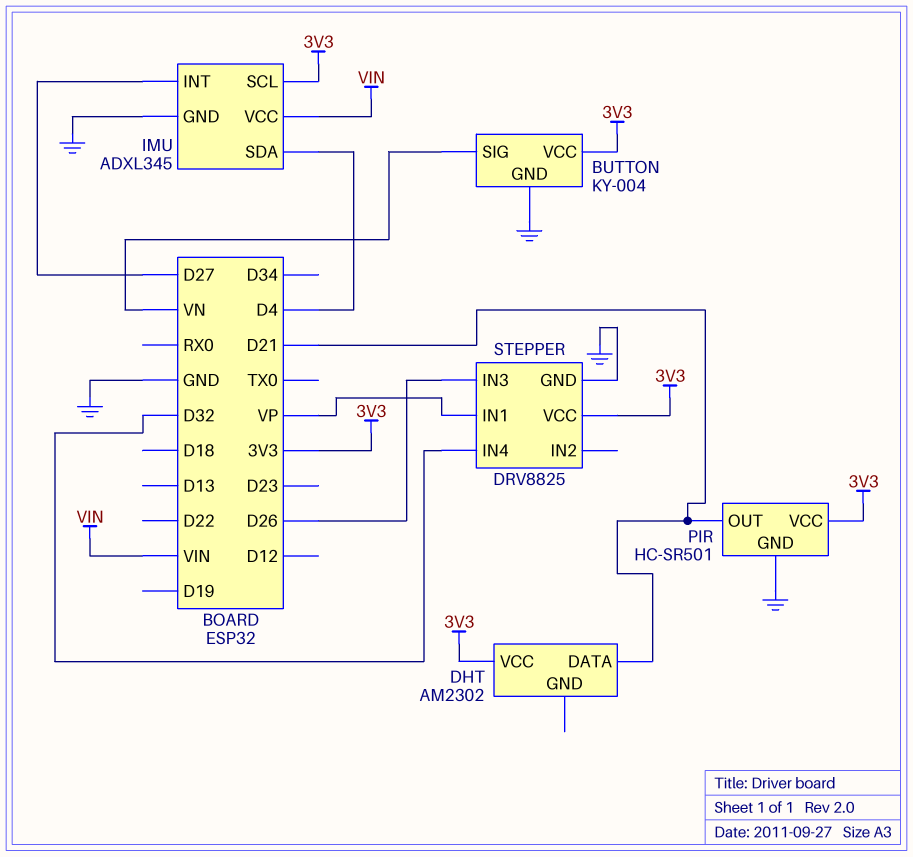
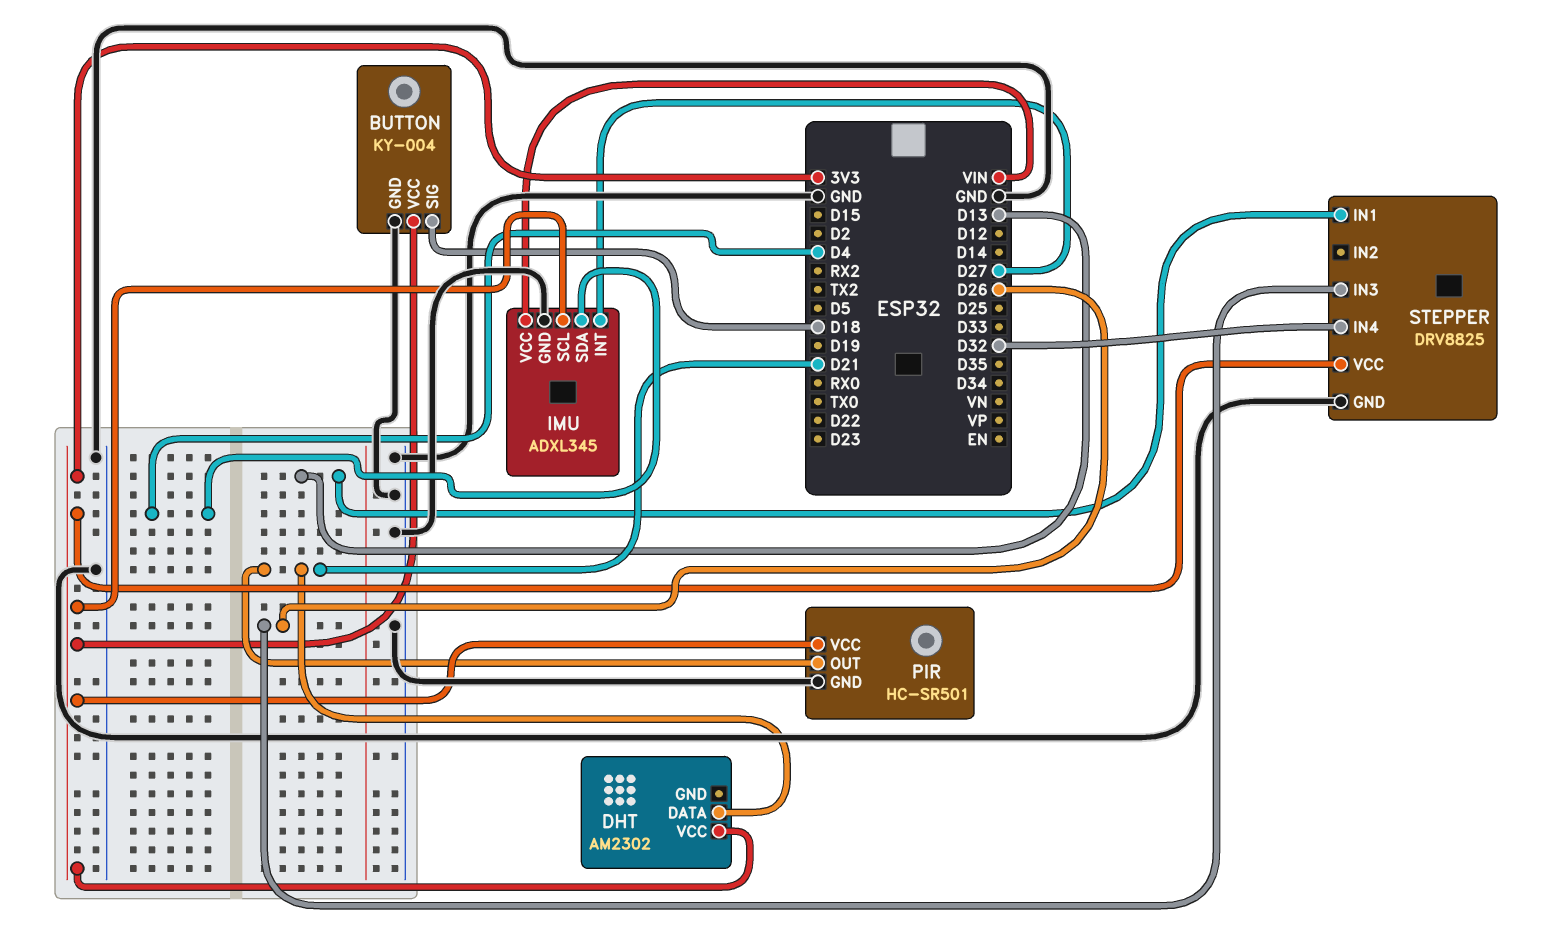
BUTTON pin SIG: VN -> D18
STEPPER pin IN1: VP -> D13

